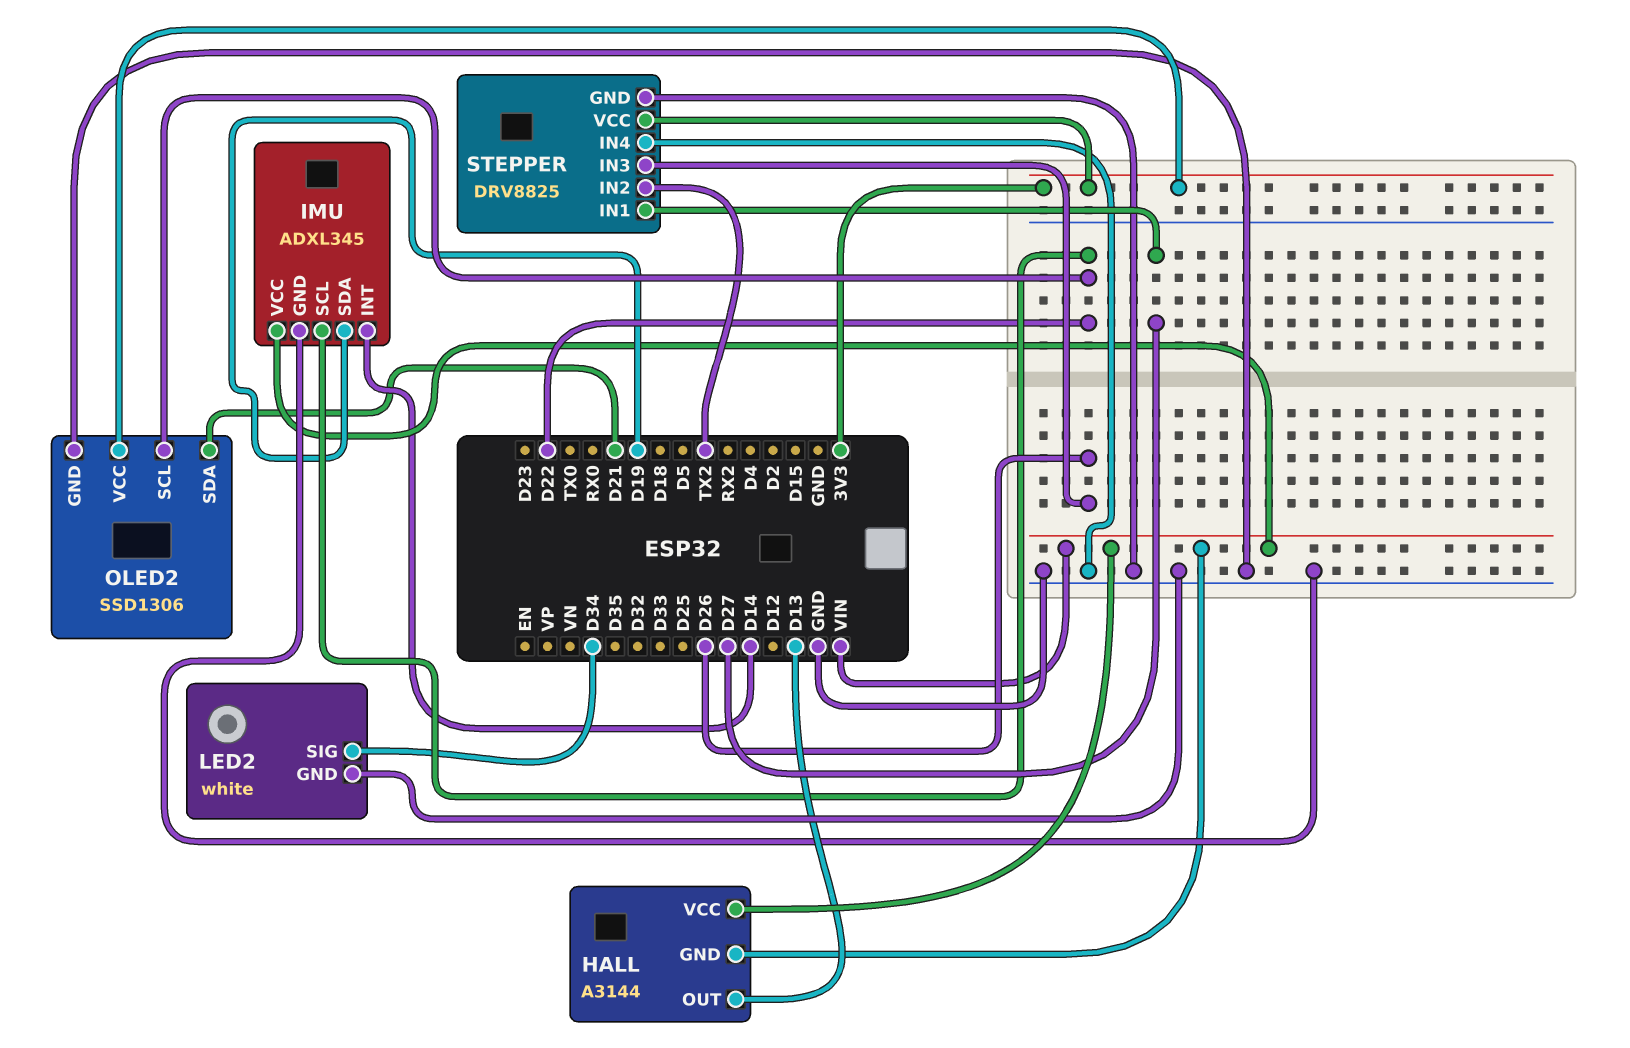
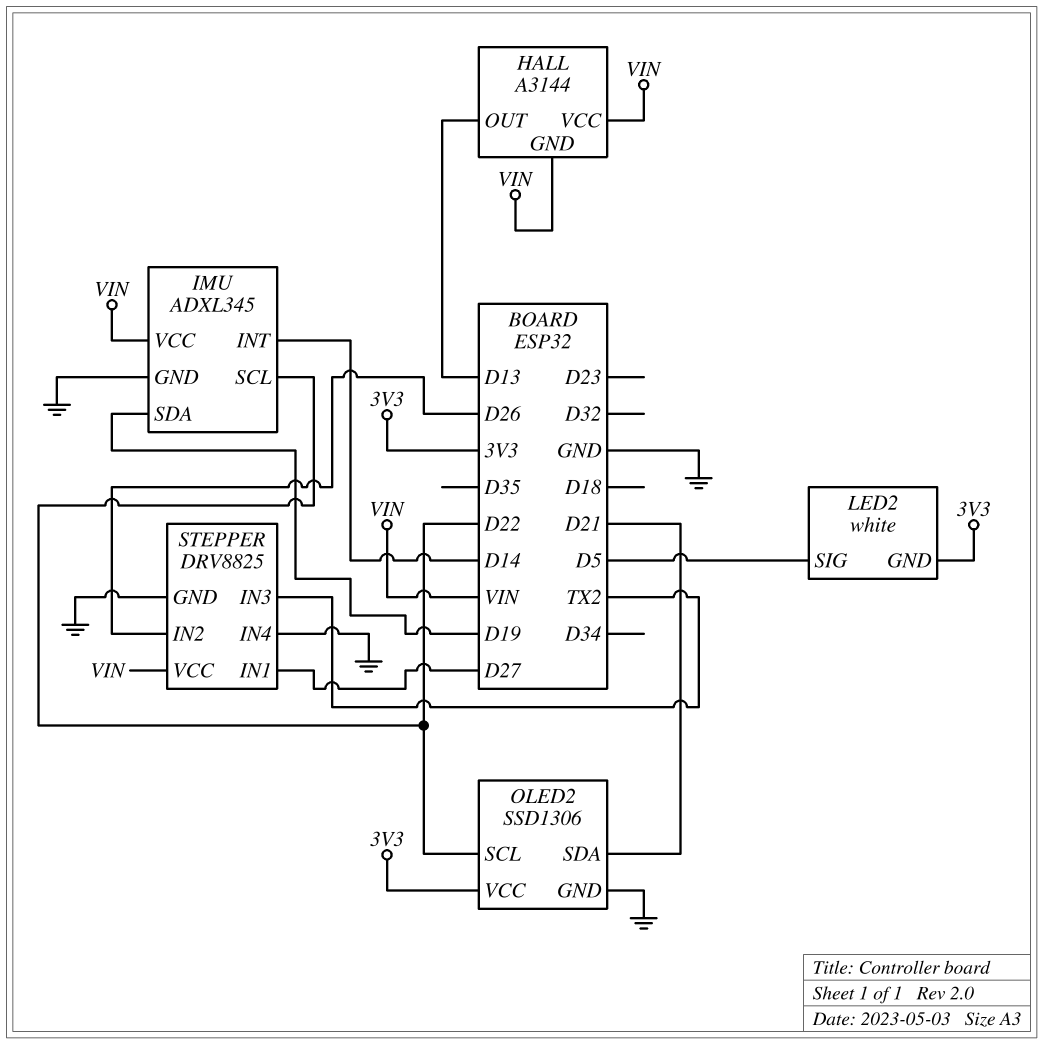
LED2 pin GND: GND -> 3V3
LED2 pin SIG: D34 -> D5
STEPPER pin IN2: TX2 -> D26
STEPPER pin IN3: D26 -> TX2
STEPPER pin VCC: 3V3 -> VIN

